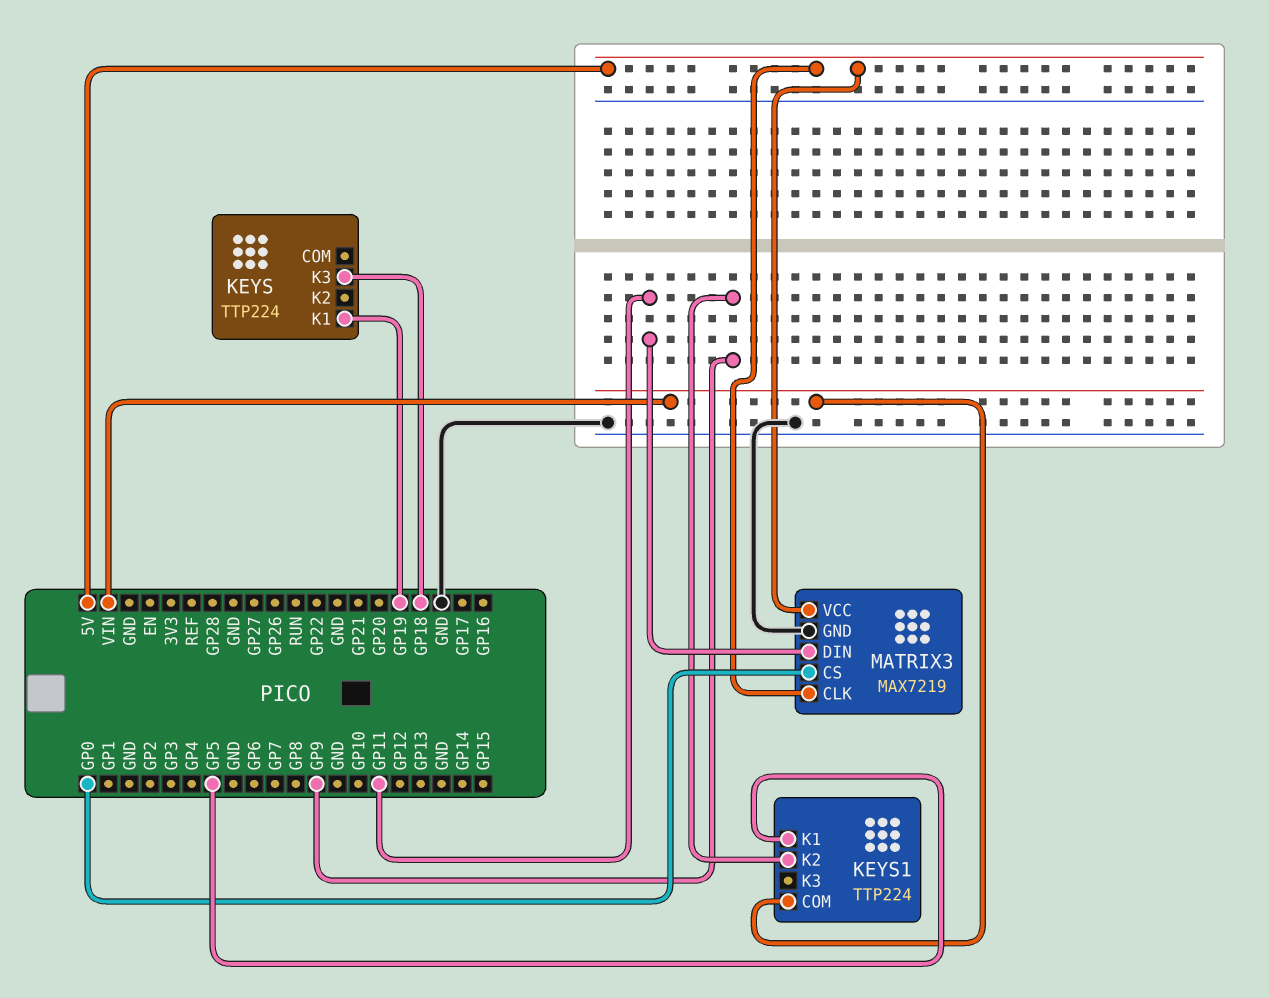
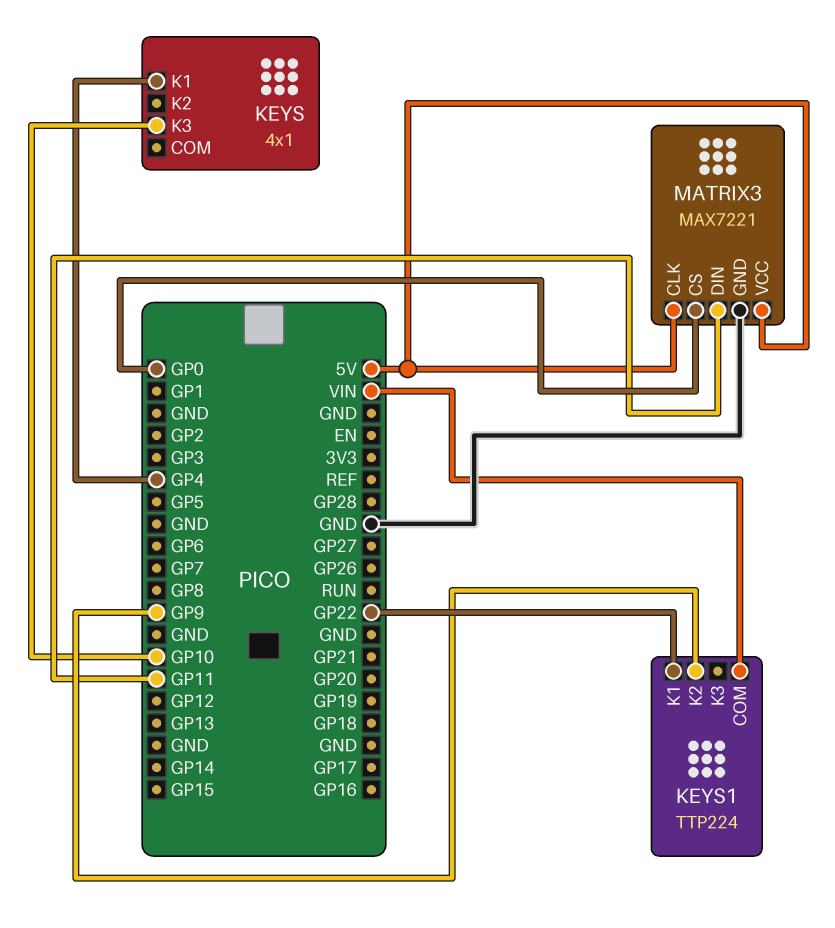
KEYS: TTP224 -> 4x1
KEYS pin K1: GP19 -> GP4
KEYS pin K3: GP18 -> GP10
KEYS1 pin K1: GP5 -> GP22
MATRIX3: MAX7219 -> MAX7221

